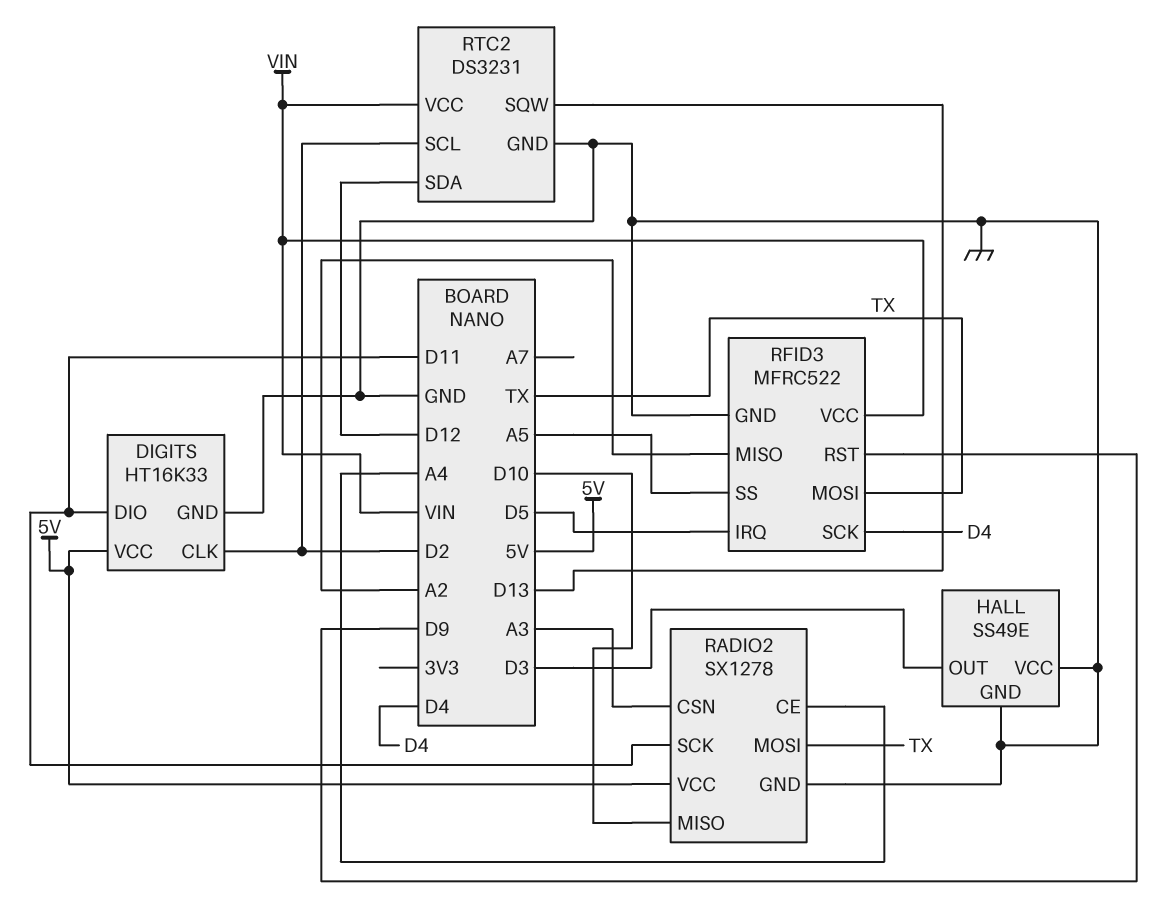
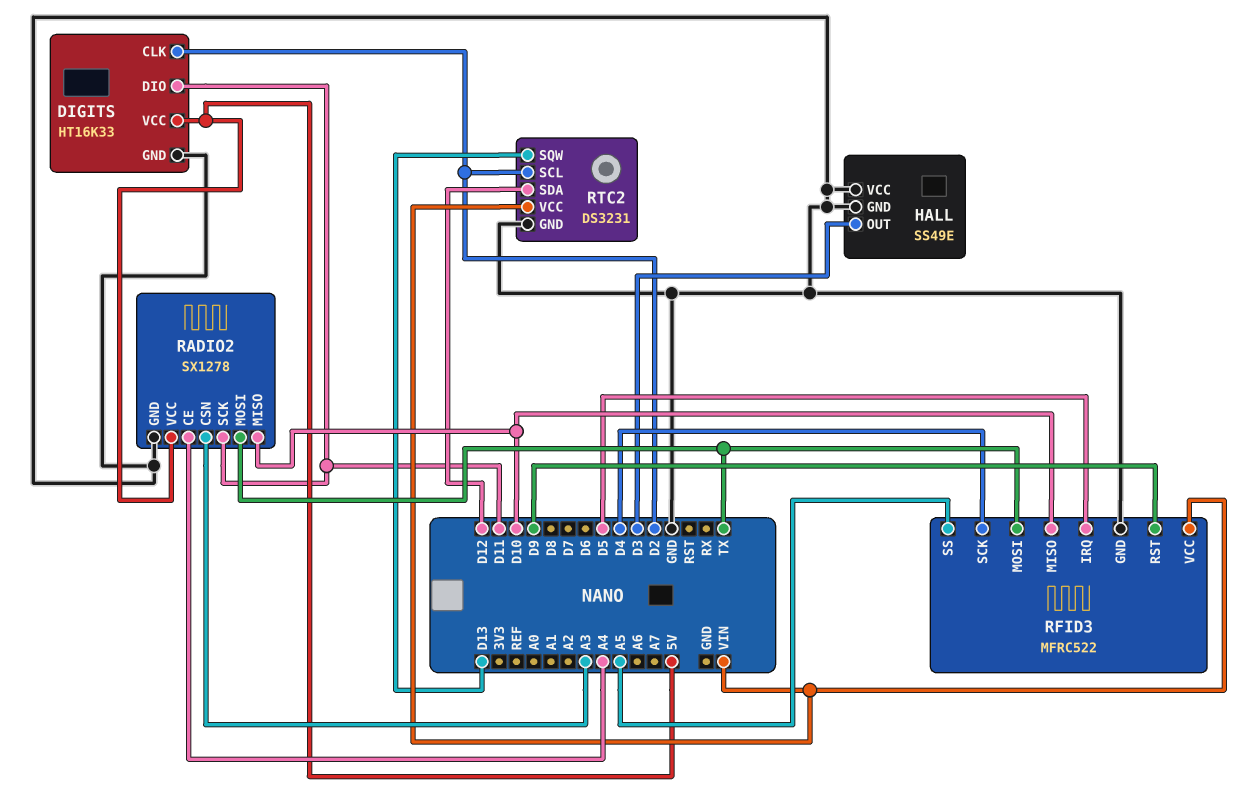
RFID3 pin MISO: A2 -> D10

